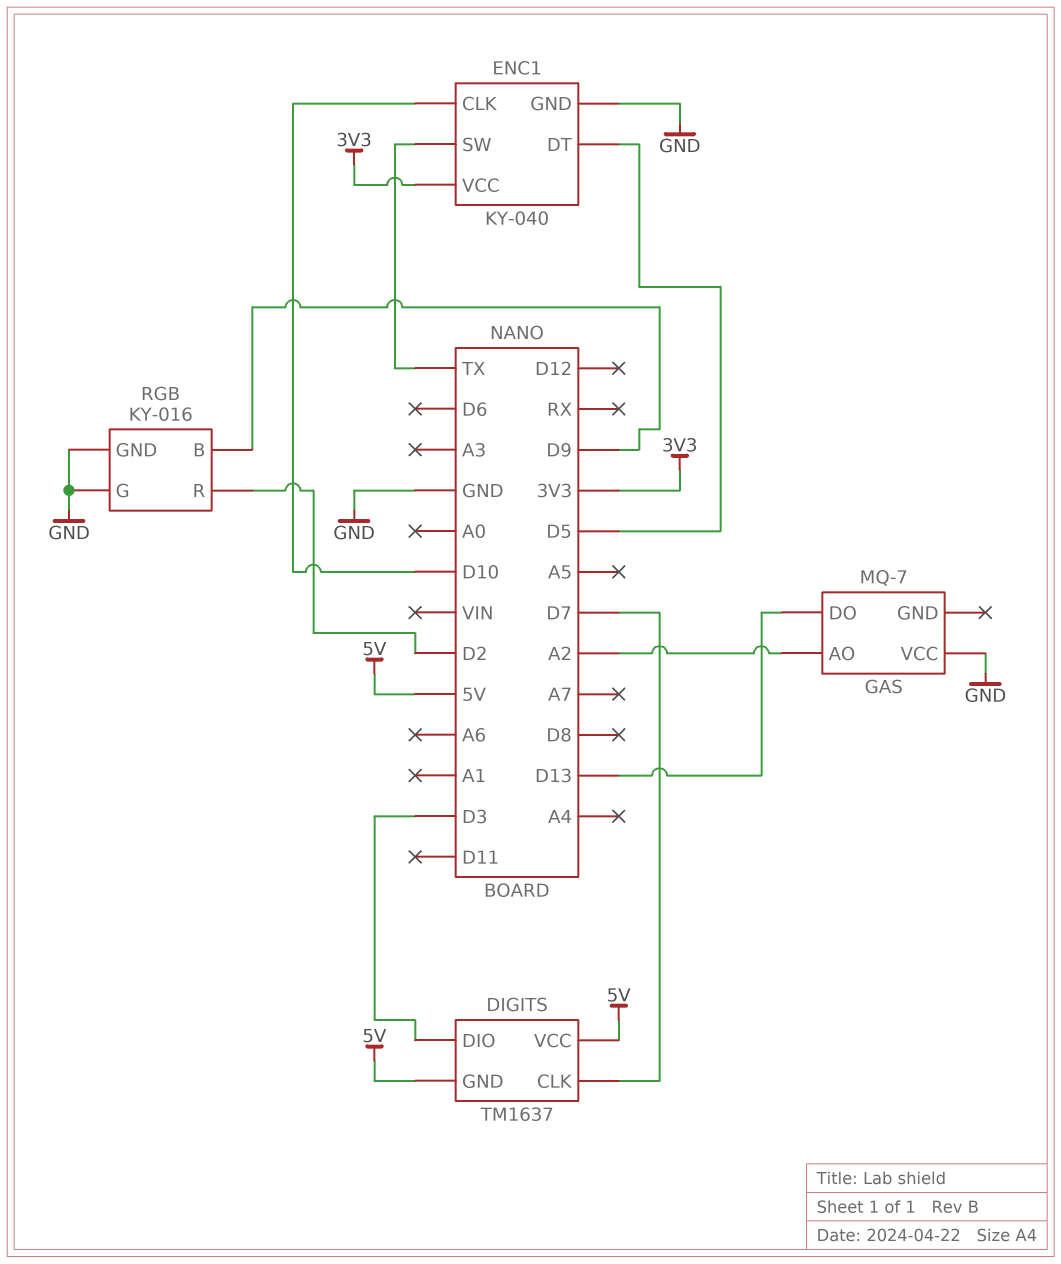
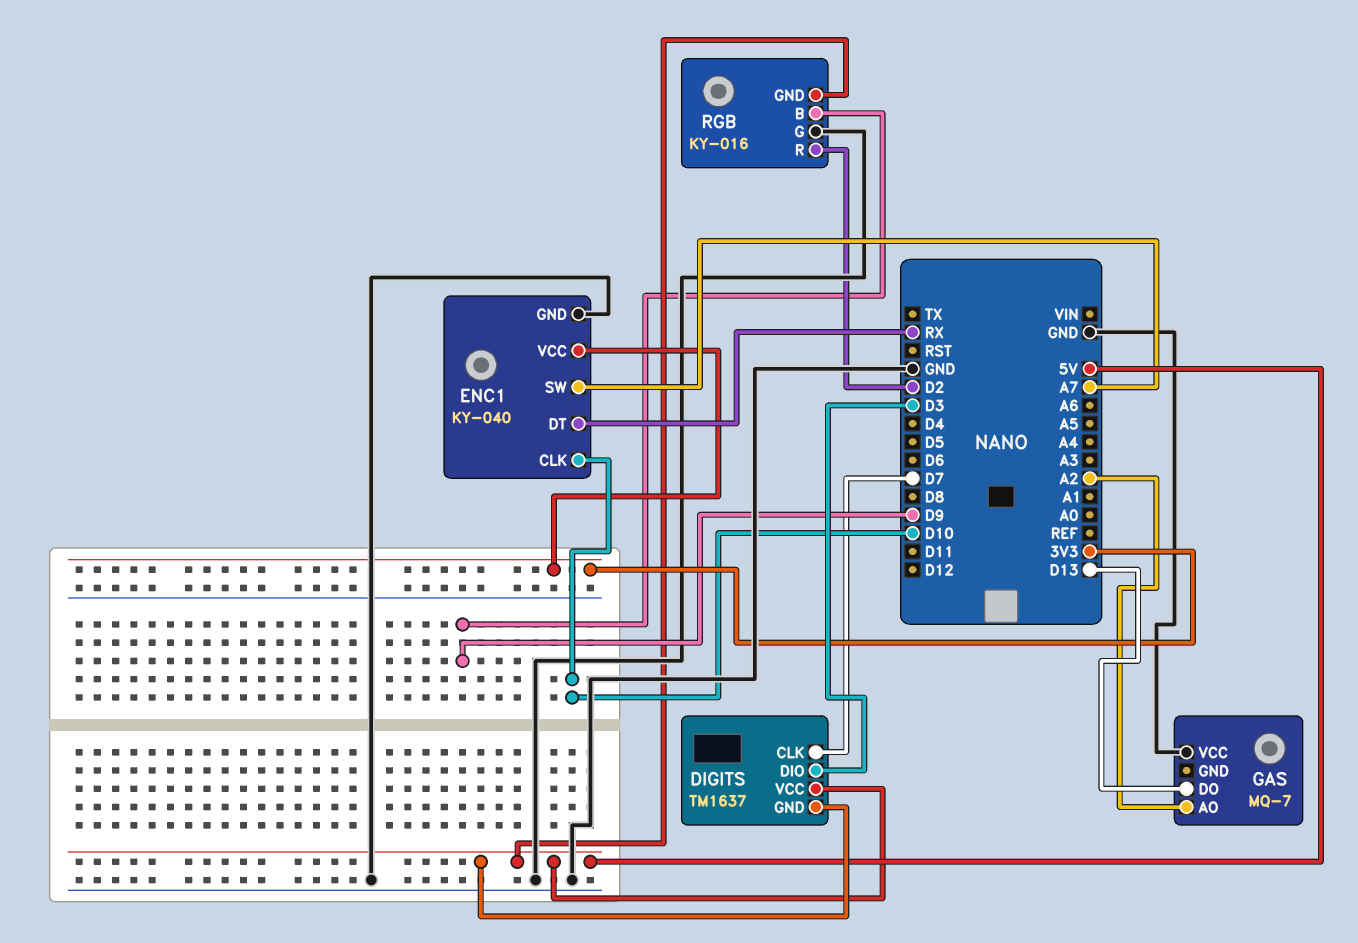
ENC1 pin DT: D5 -> RX
ENC1 pin SW: TX -> A7
RGB pin GND: GND -> 5V

